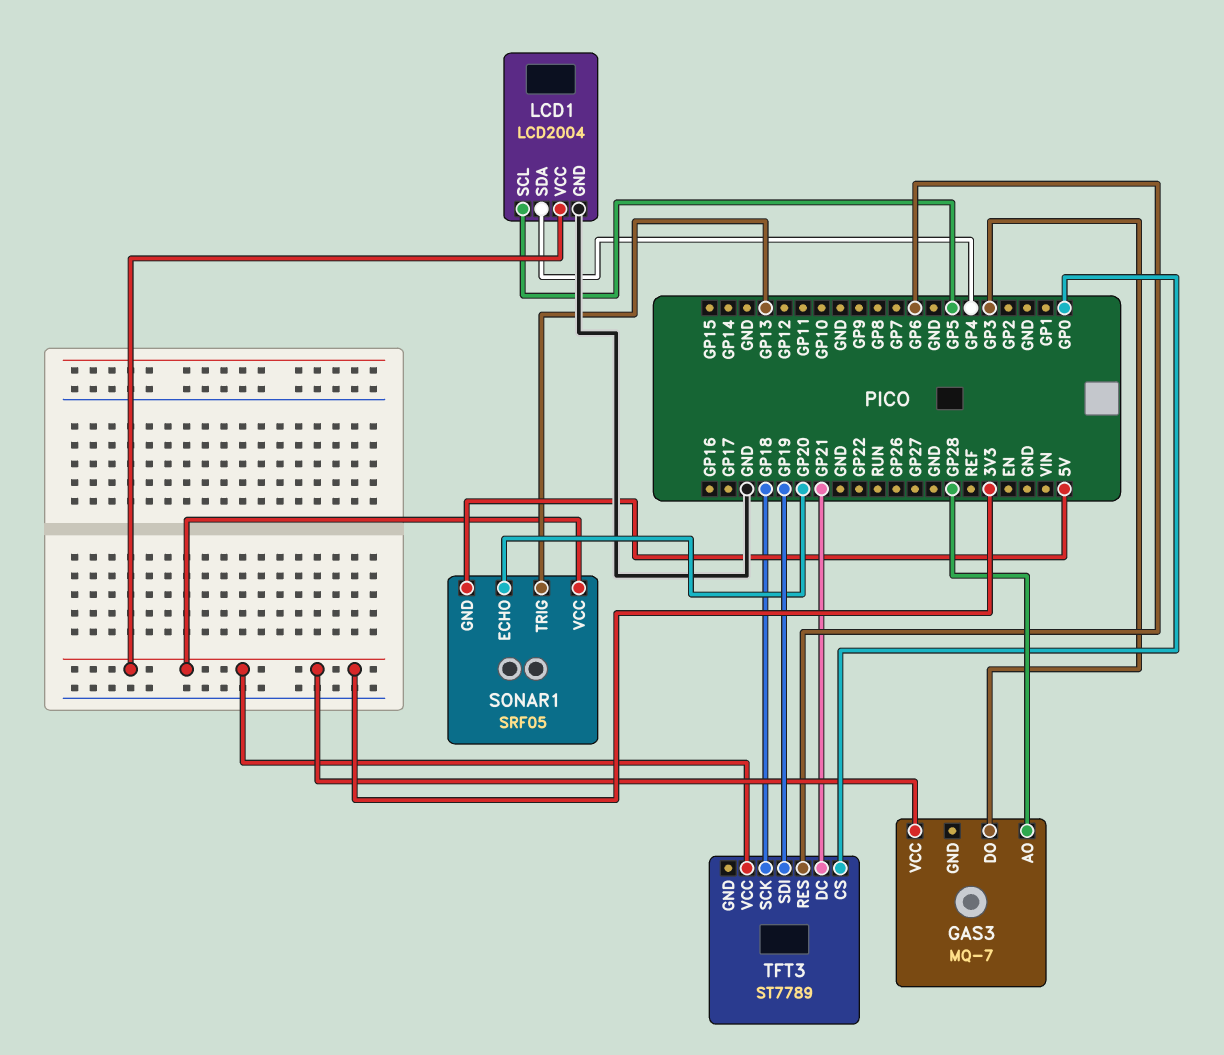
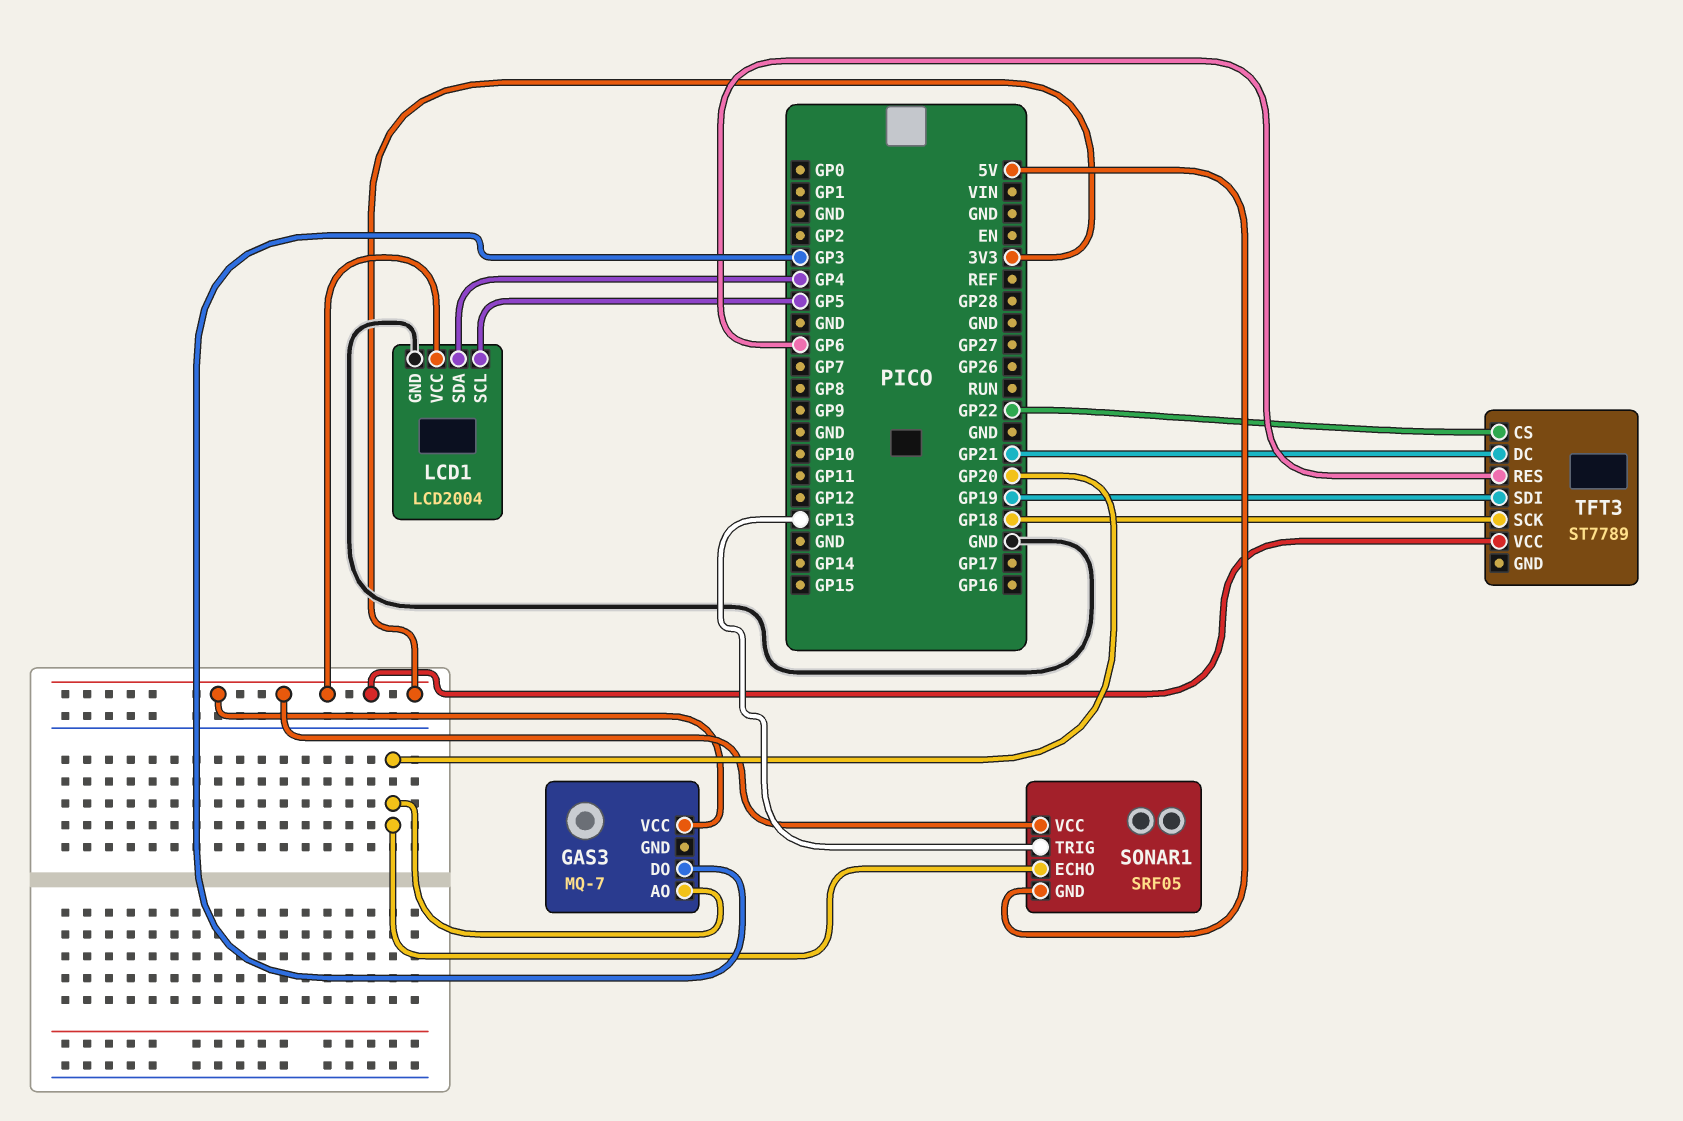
GAS3 pin AO: GP28 -> GP20
TFT3 pin CS: GP0 -> GP22

